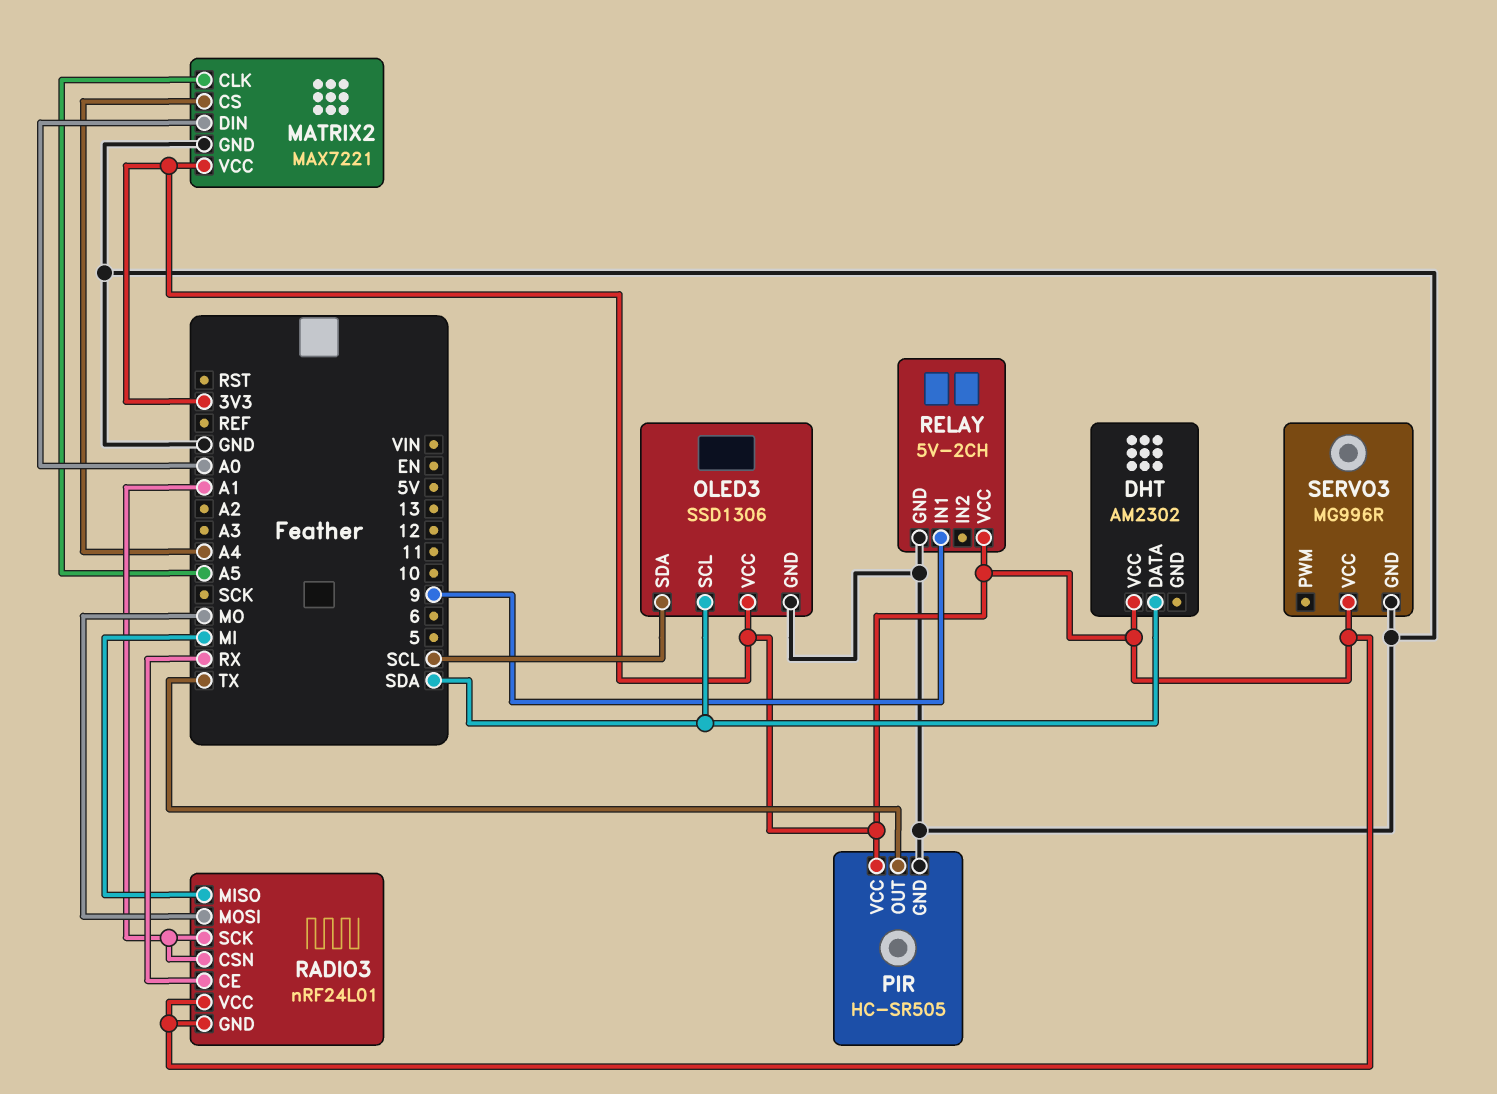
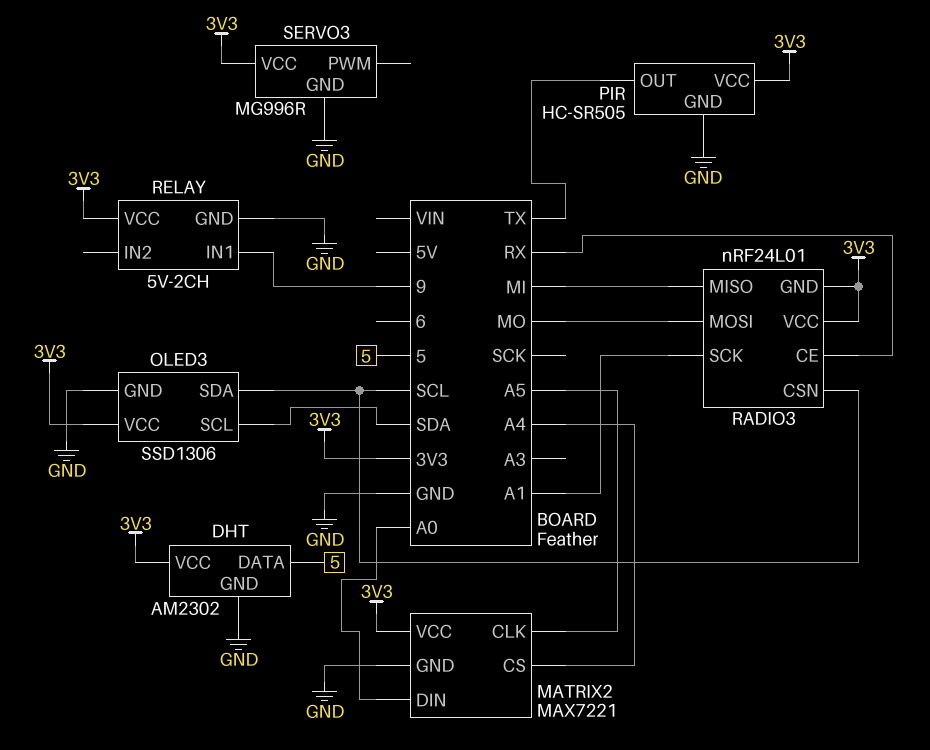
DHT pin DATA: SDA -> 5
DHT pin GND: none -> GND
RADIO3 pin CSN: A1 -> SCL

